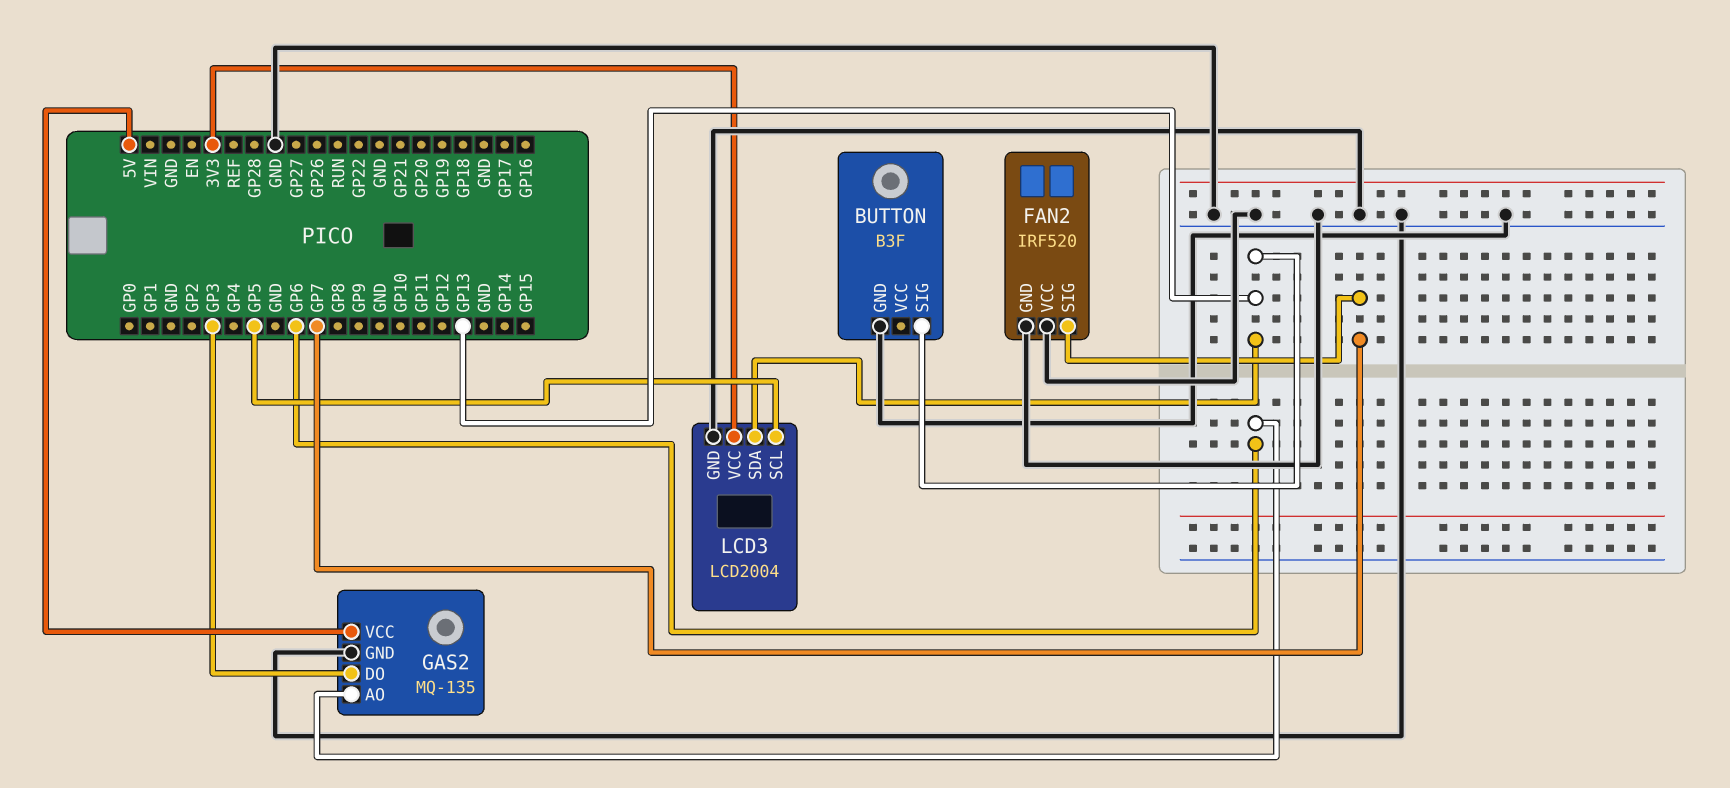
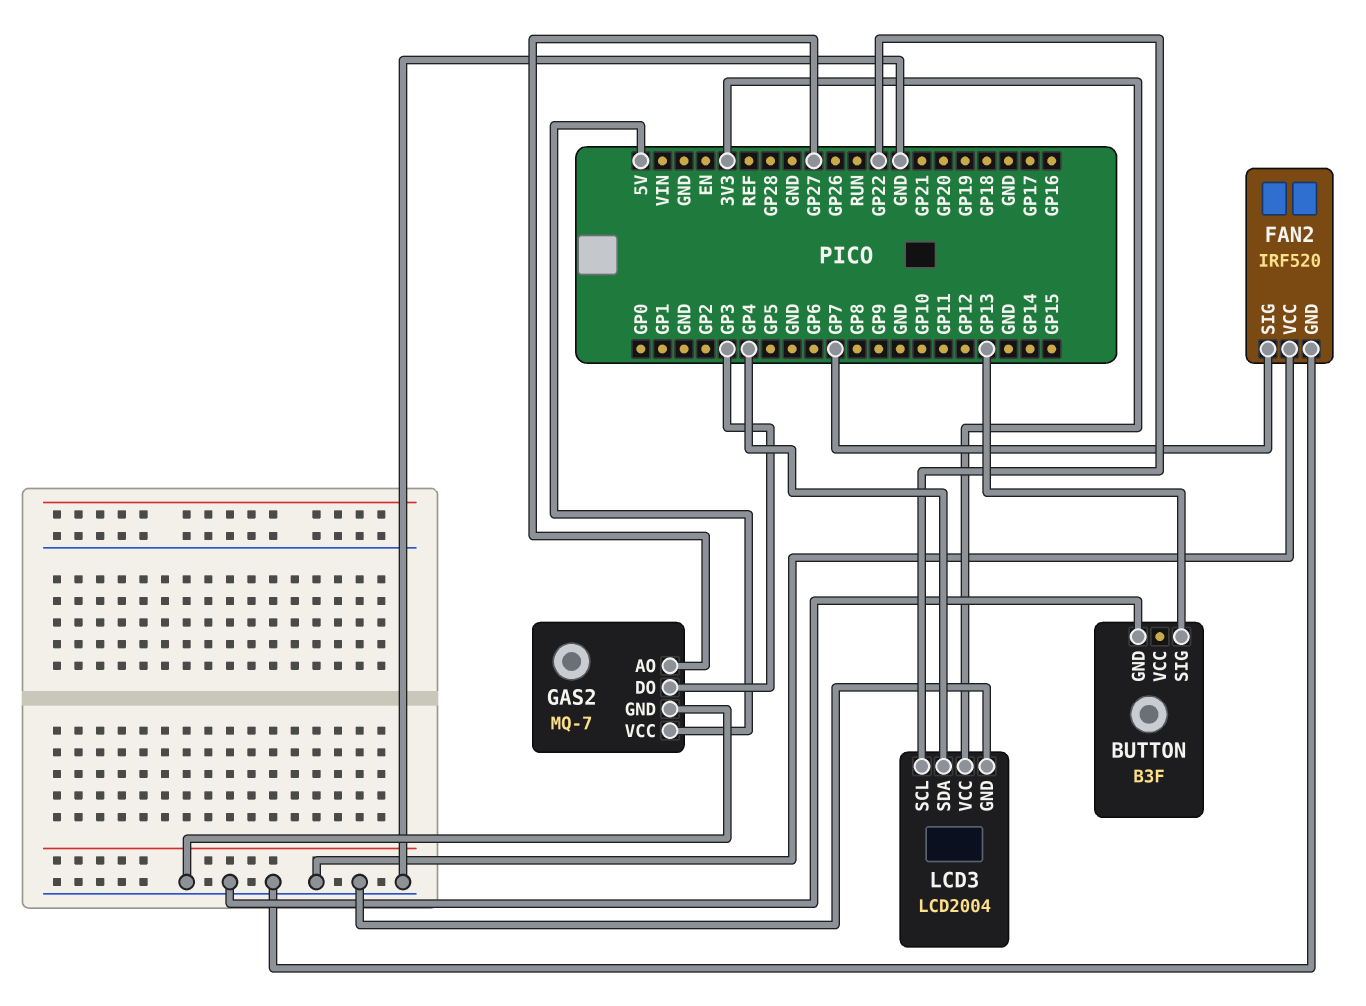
GAS2: MQ-135 -> MQ-7
GAS2 pin AO: GP6 -> GP27
LCD3 pin SCL: GP5 -> GP22
LCD3 pin SDA: GP13 -> GP4

